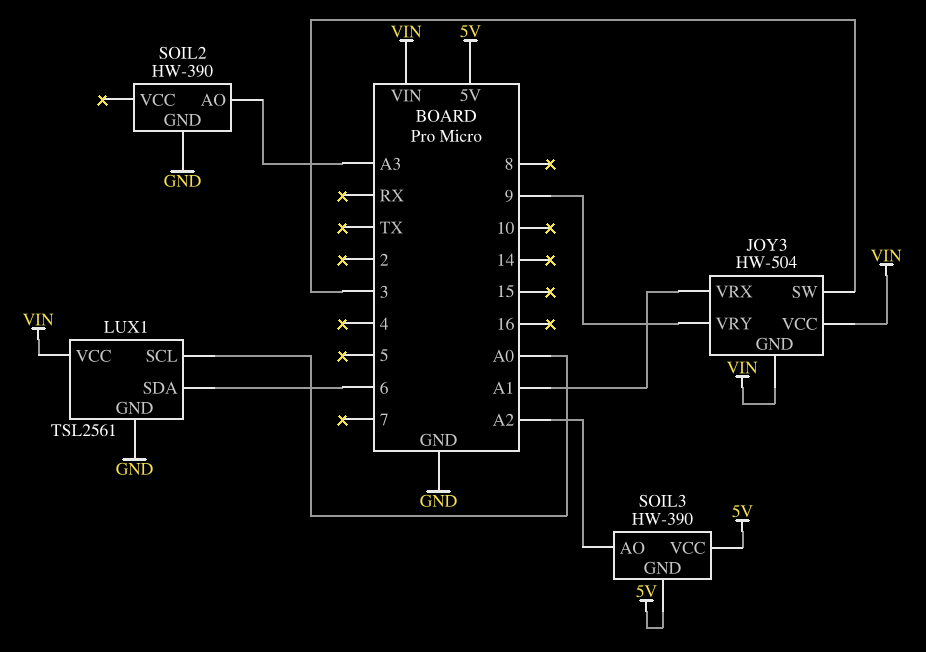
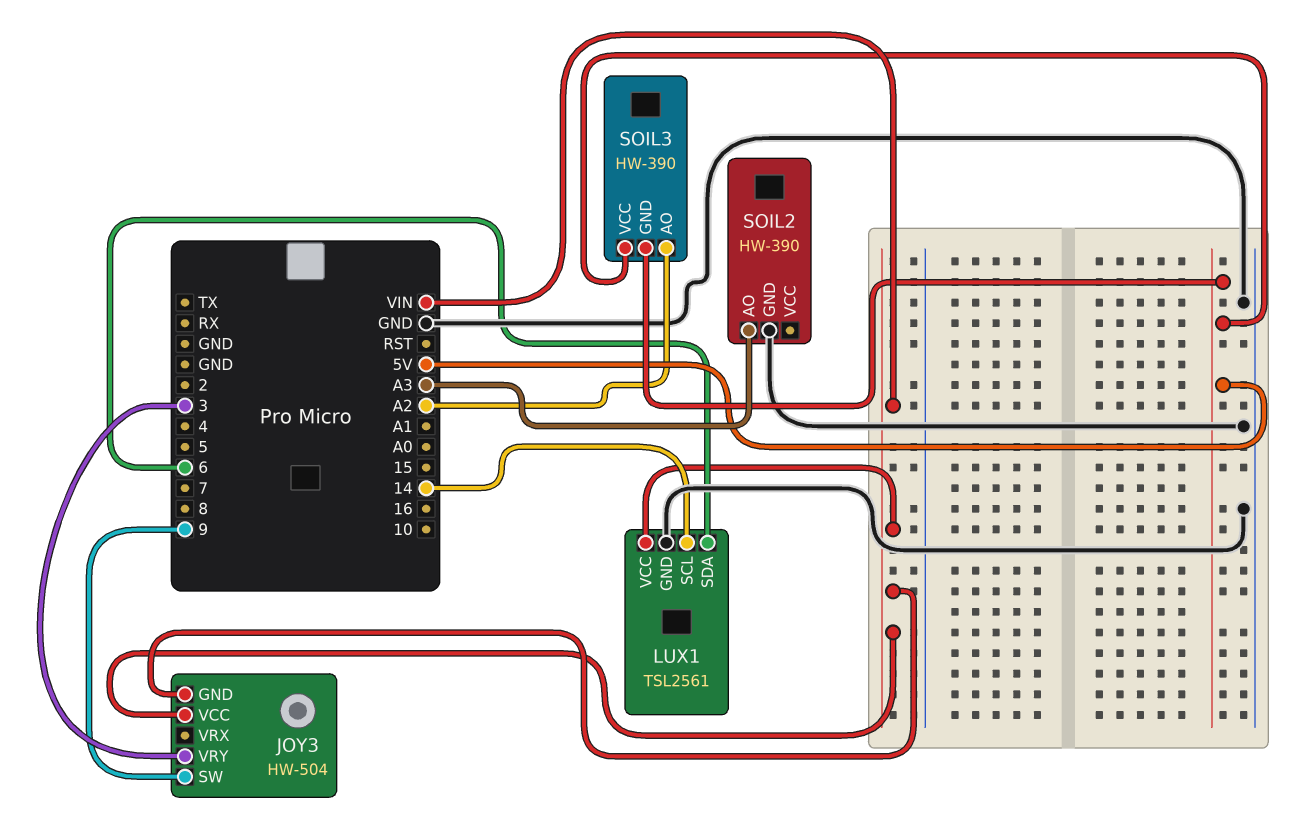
JOY3 pin SW: 3 -> 9
JOY3 pin VRX: A1 -> none
JOY3 pin VRY: 9 -> 3
LUX1 pin SCL: A0 -> 14

